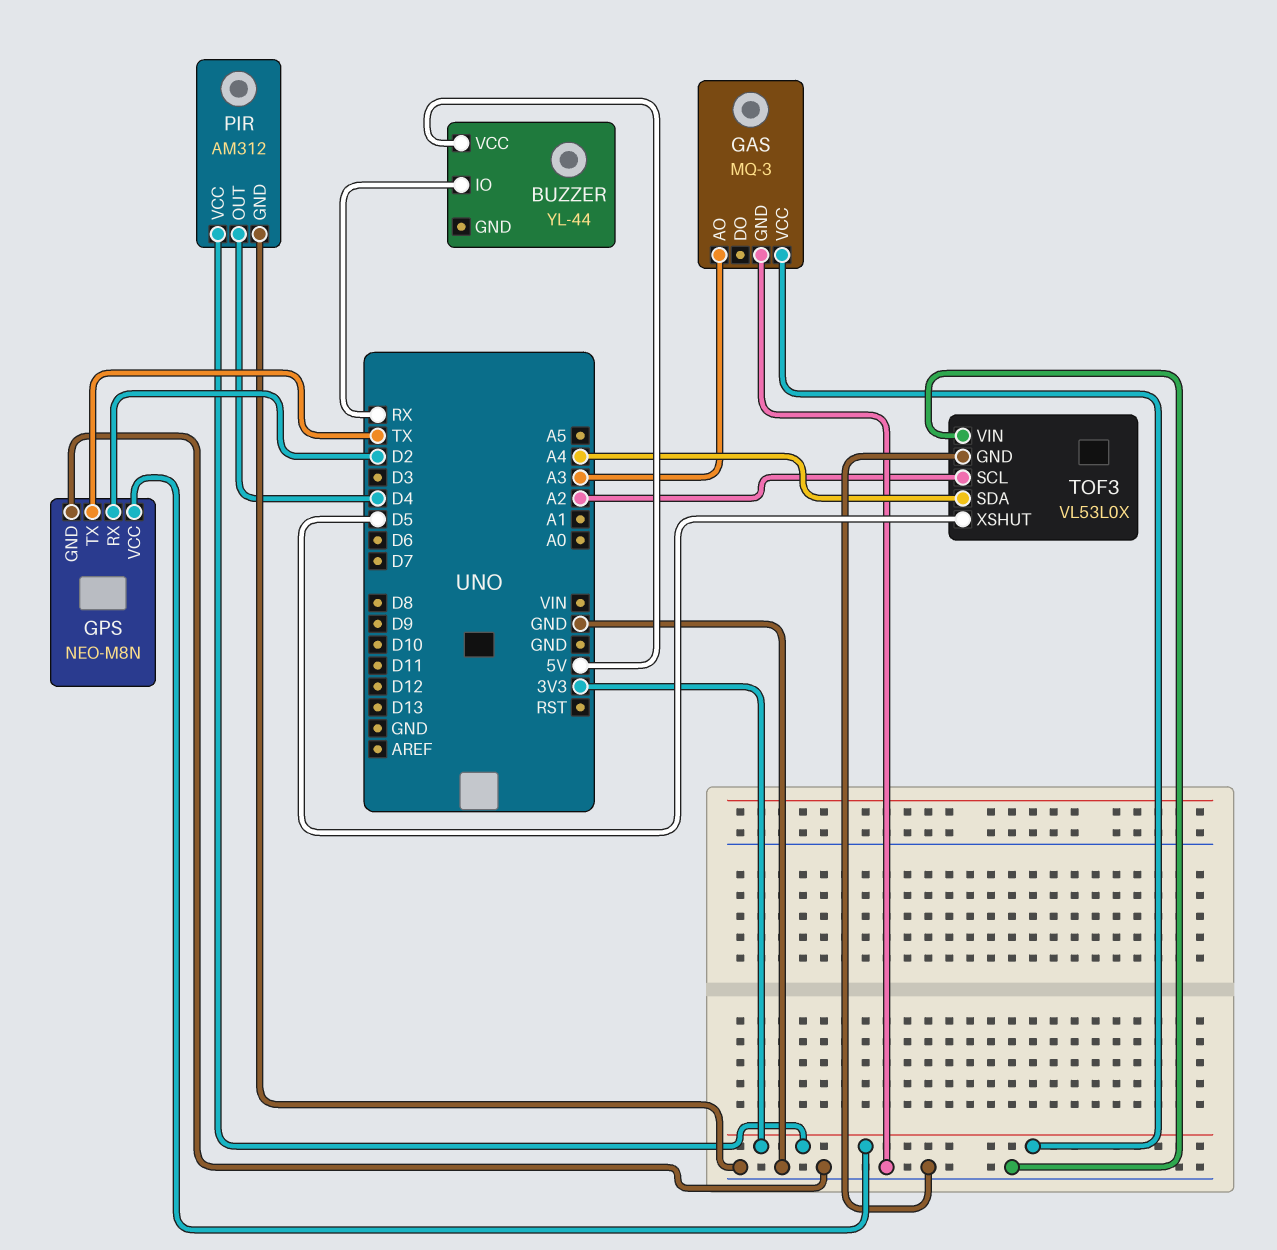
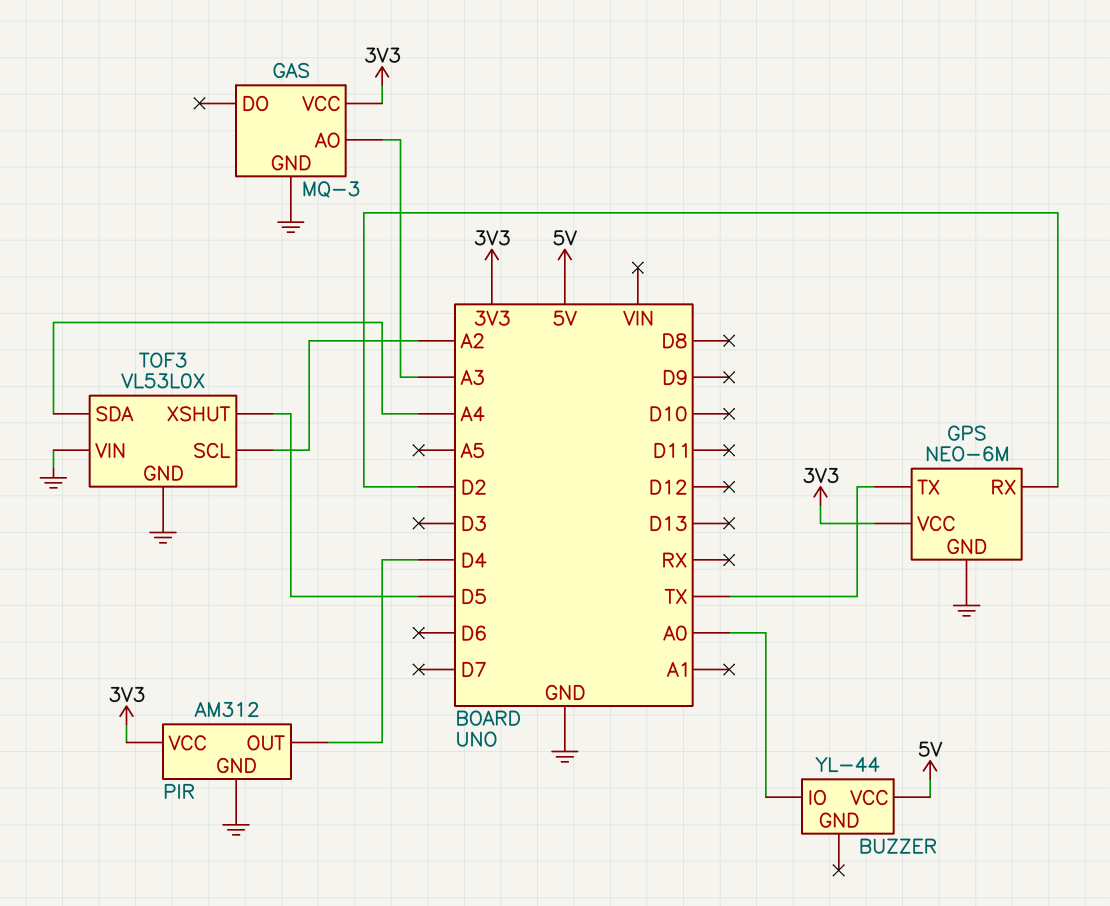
BUZZER pin IO: RX -> A0
GPS: NEO-M8N -> NEO-6M

